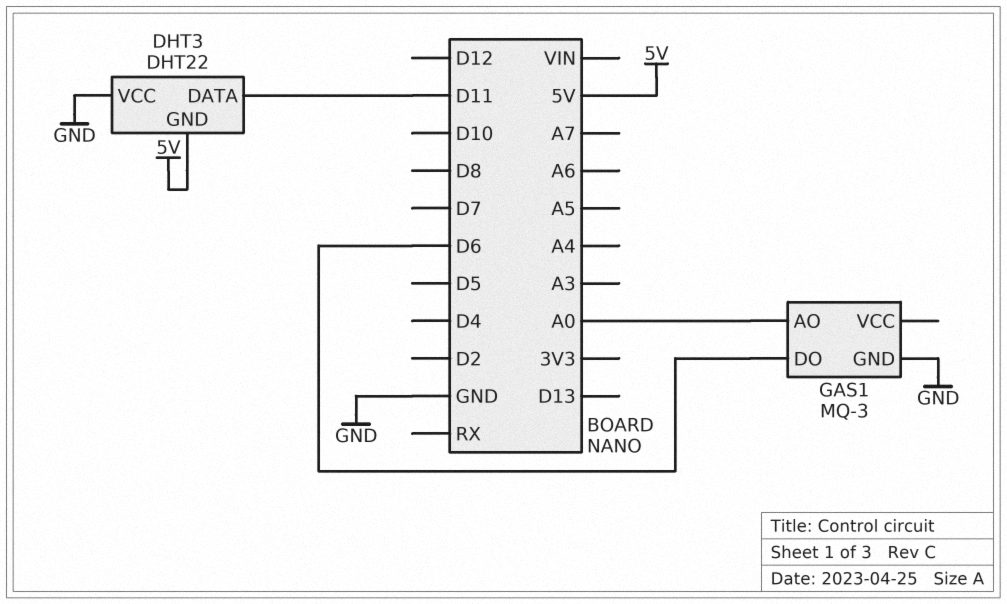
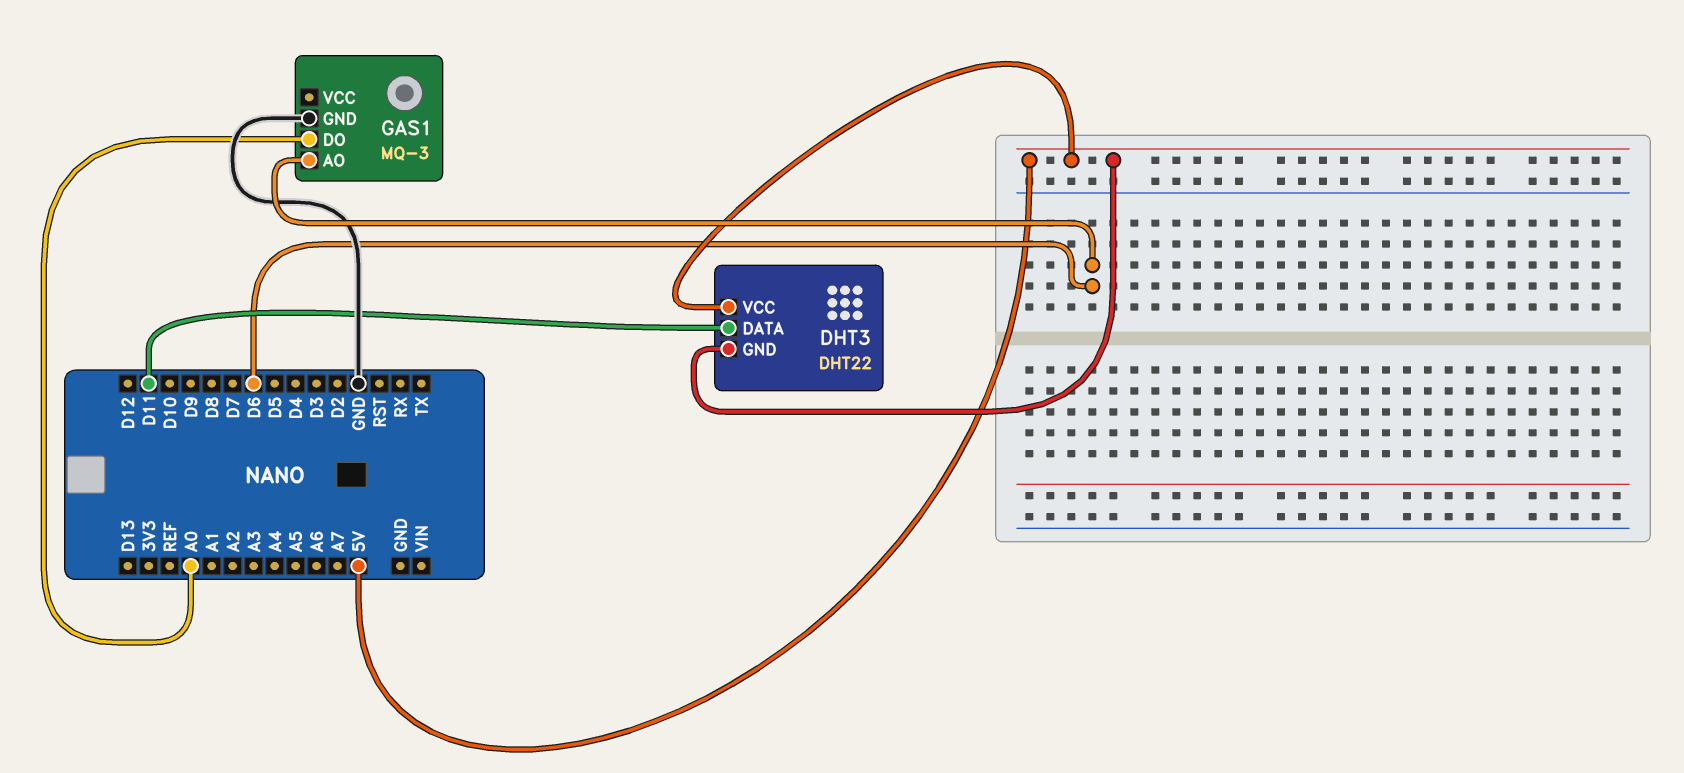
DHT3 pin VCC: GND -> 5V
GAS1 pin AO: A0 -> D6
GAS1 pin DO: D6 -> A0

